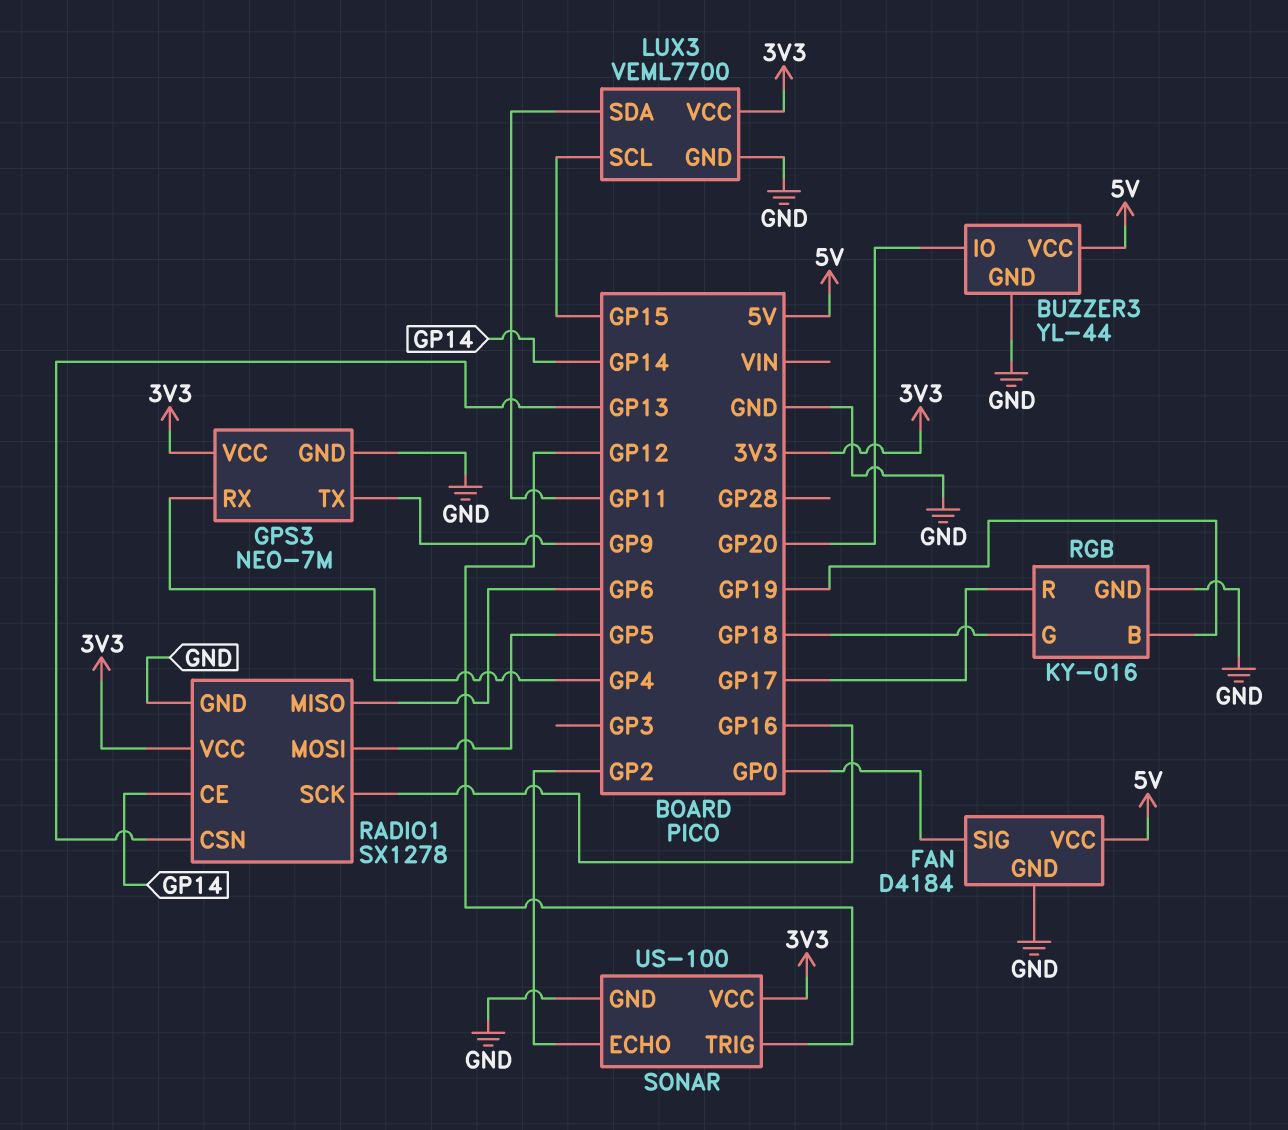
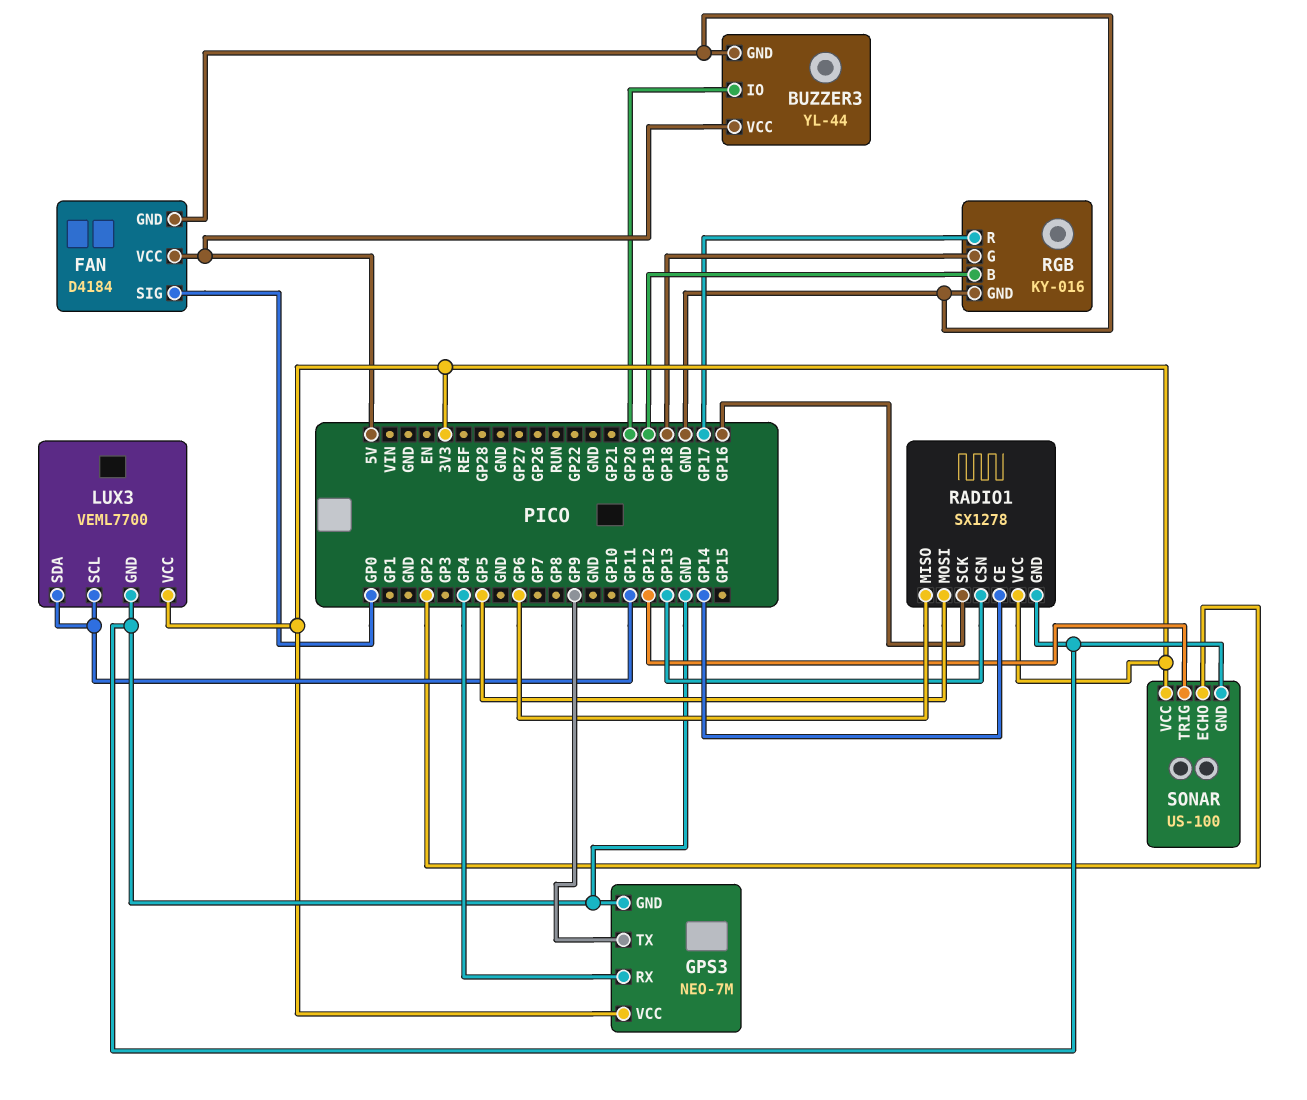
LUX3 pin SCL: GP15 -> GP11

